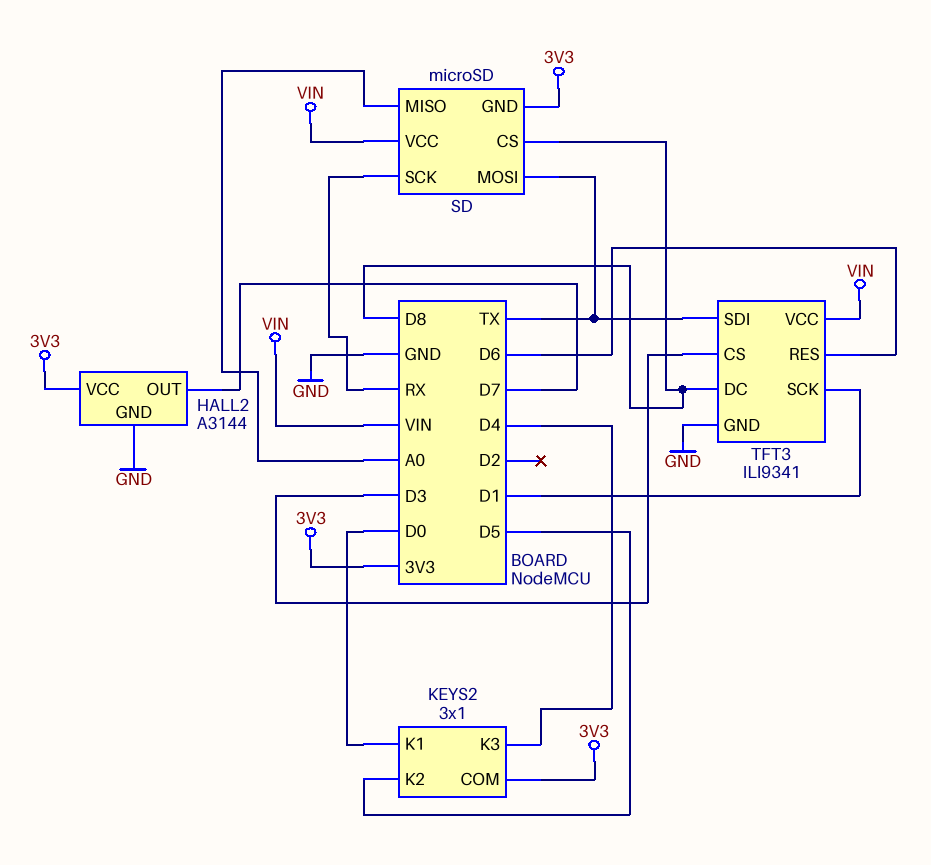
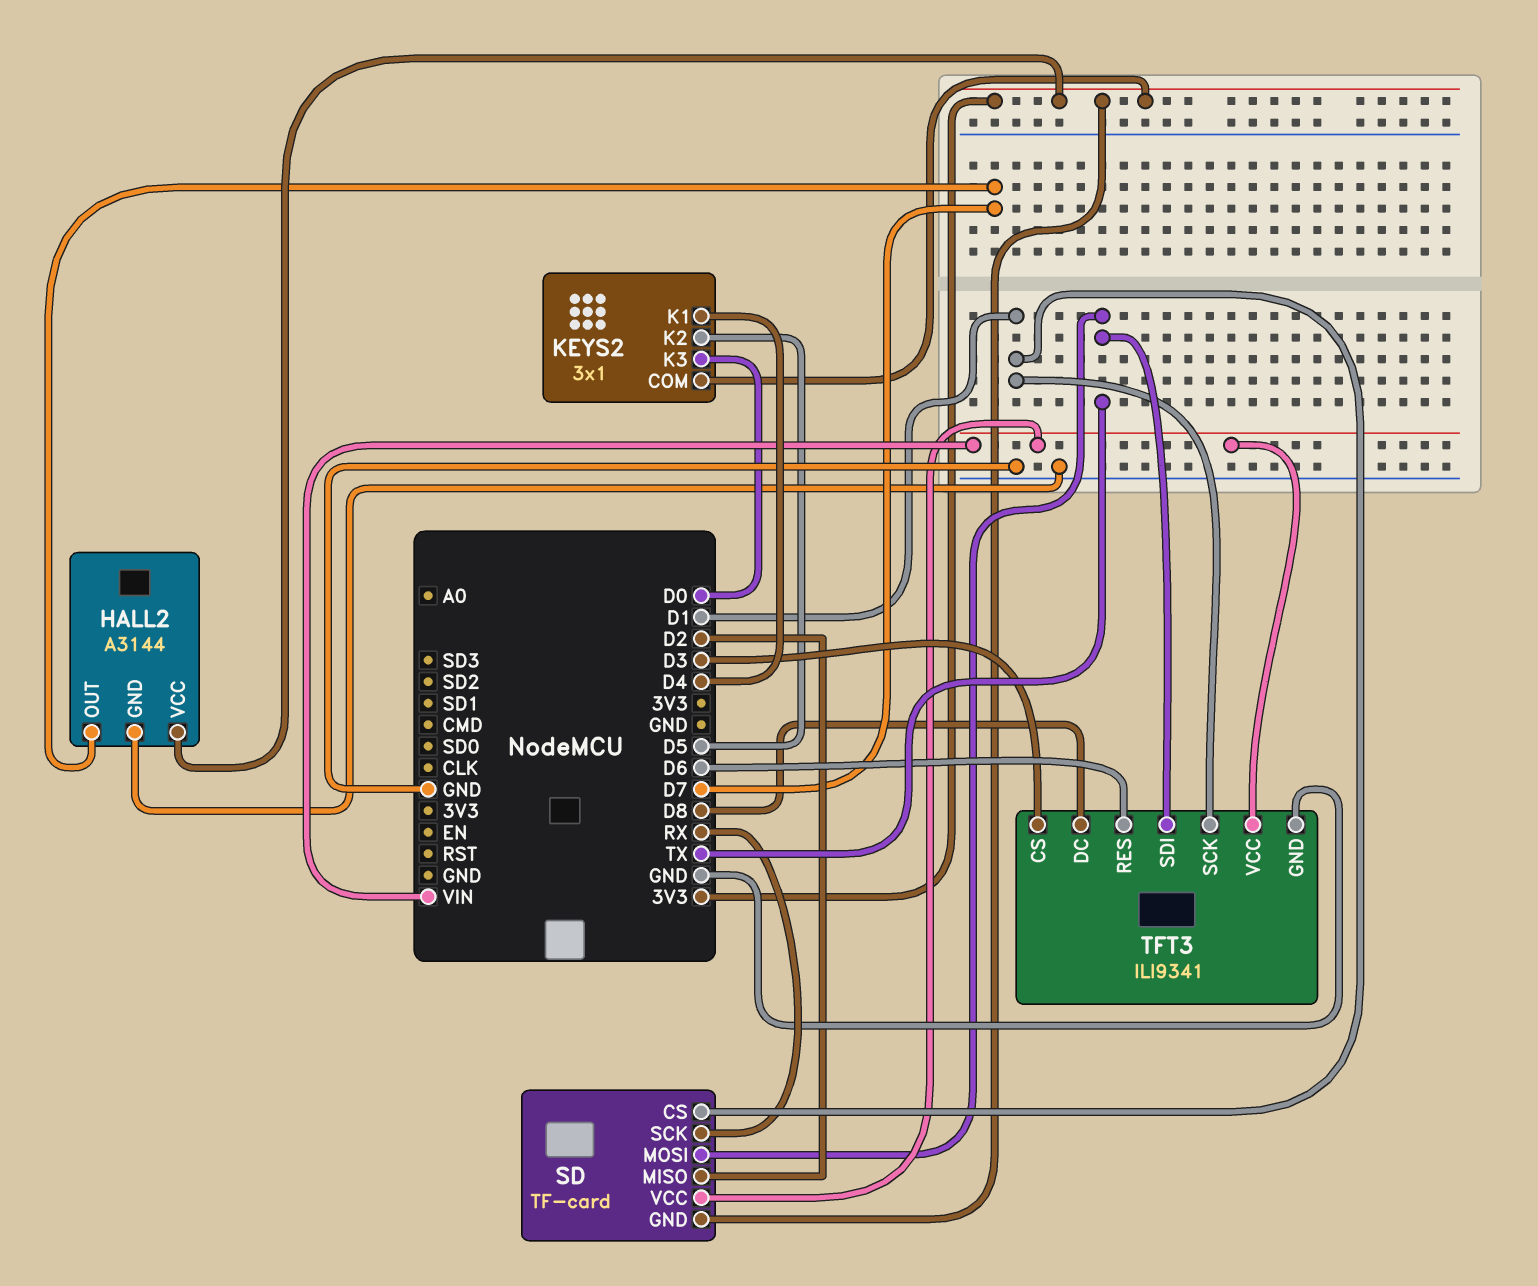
KEYS2 pin K1: D0 -> D4
KEYS2 pin K3: D4 -> D0
SD: microSD -> TF-card
SD pin CS: D8 -> D1
SD pin MISO: A0 -> D2

